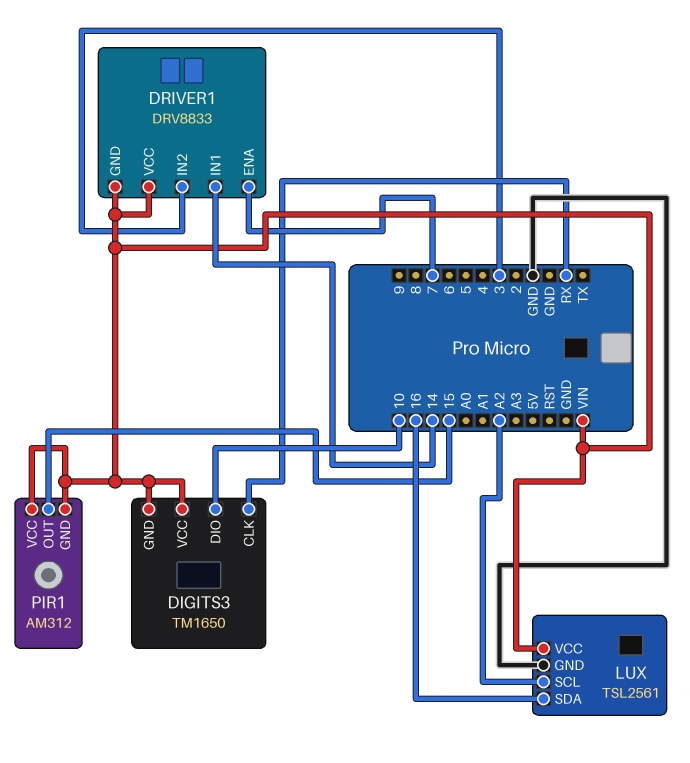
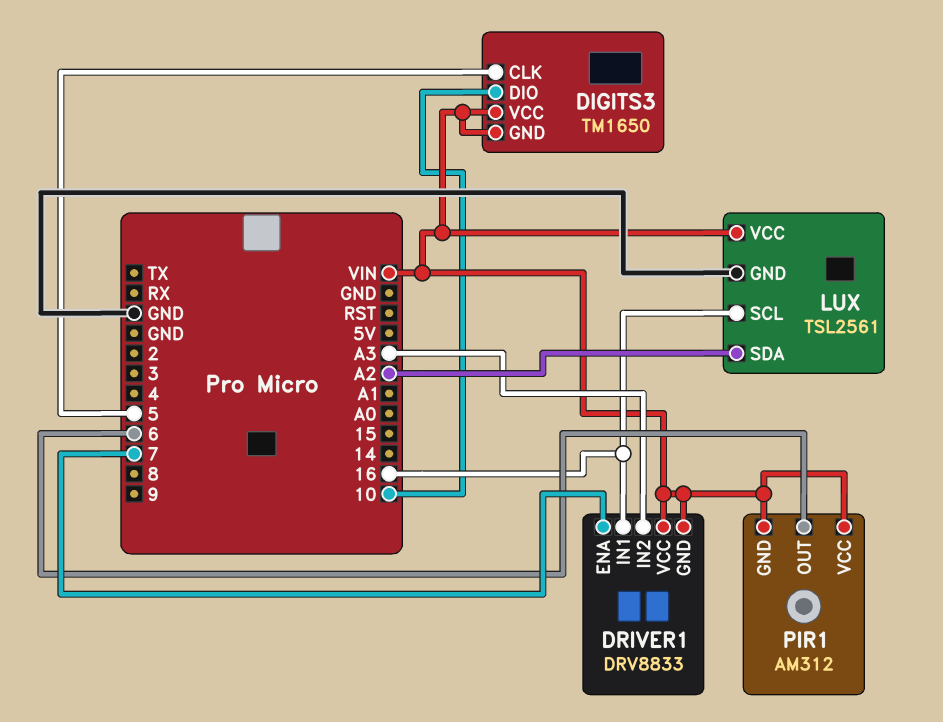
DIGITS3 pin CLK: RX -> 5
DRIVER1 pin IN1: 14 -> 16
DRIVER1 pin IN2: 3 -> A3
LUX pin SCL: A2 -> 16
LUX pin SDA: 16 -> A2
PIR1 pin OUT: 15 -> 6

